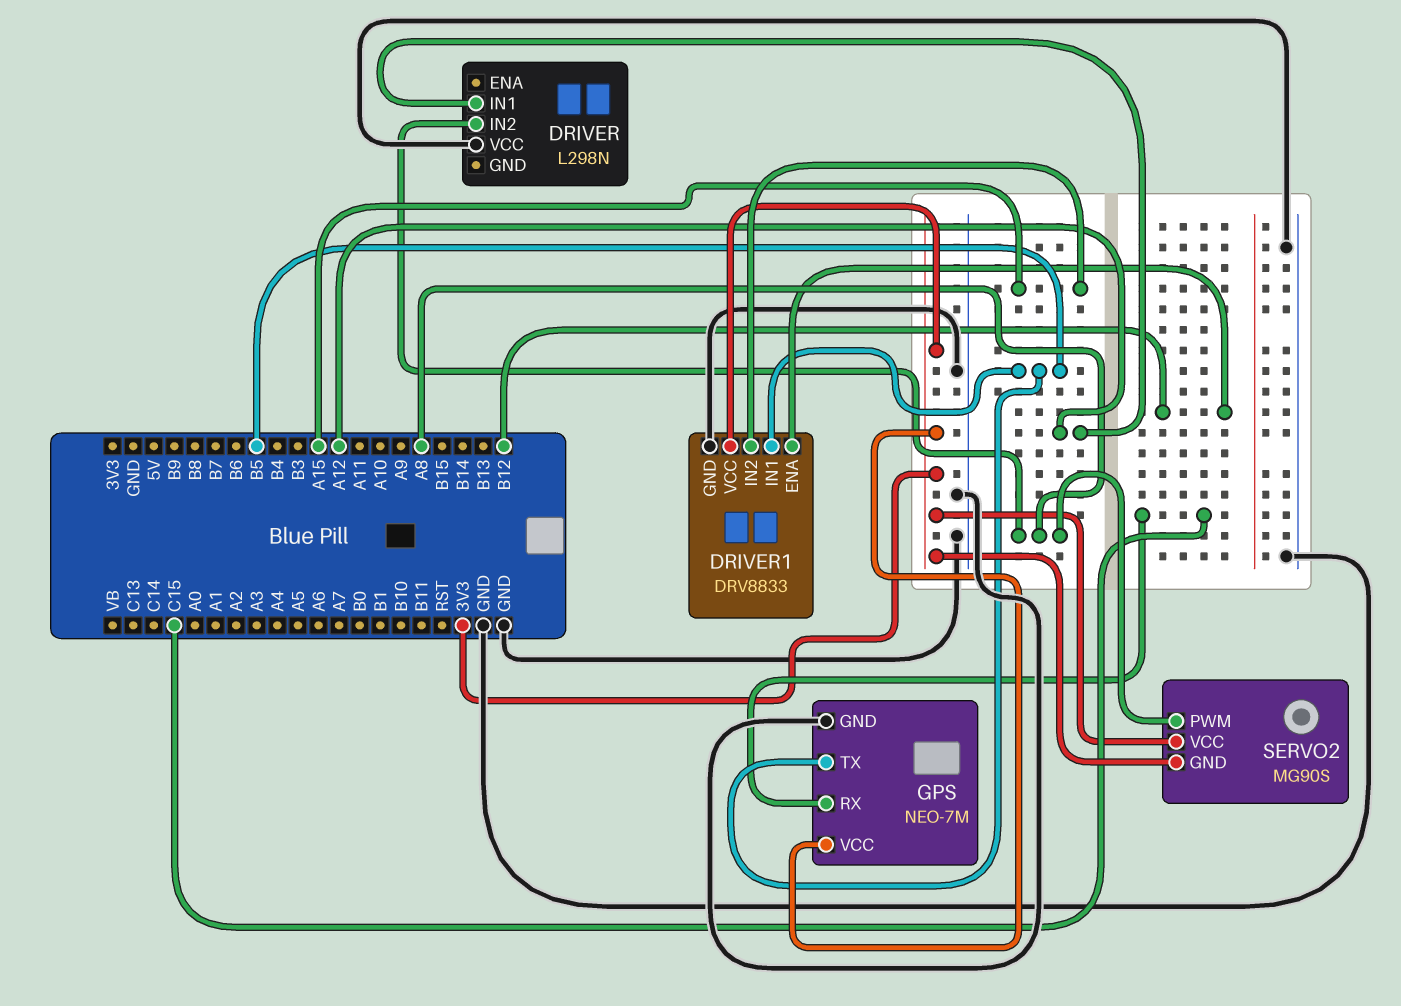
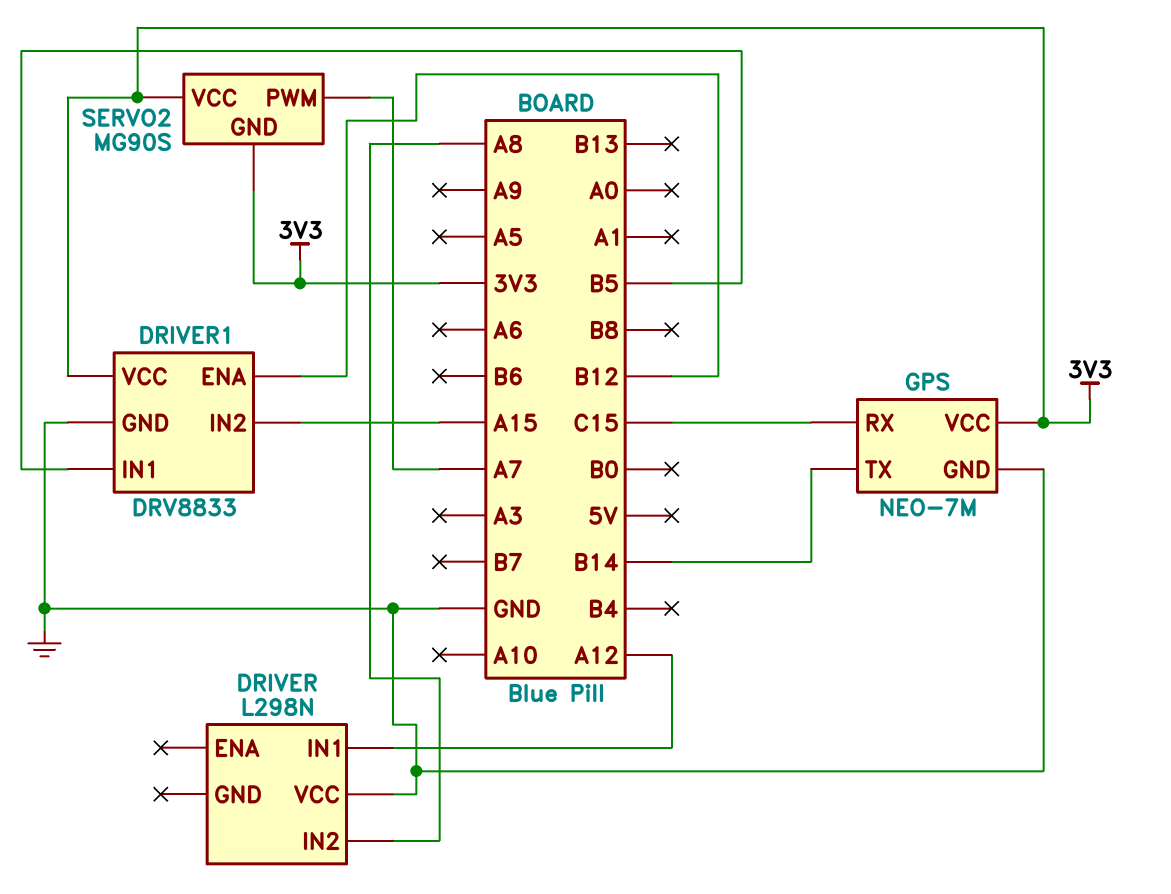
GPS pin TX: B5 -> B14
SERVO2 pin PWM: A8 -> A7

